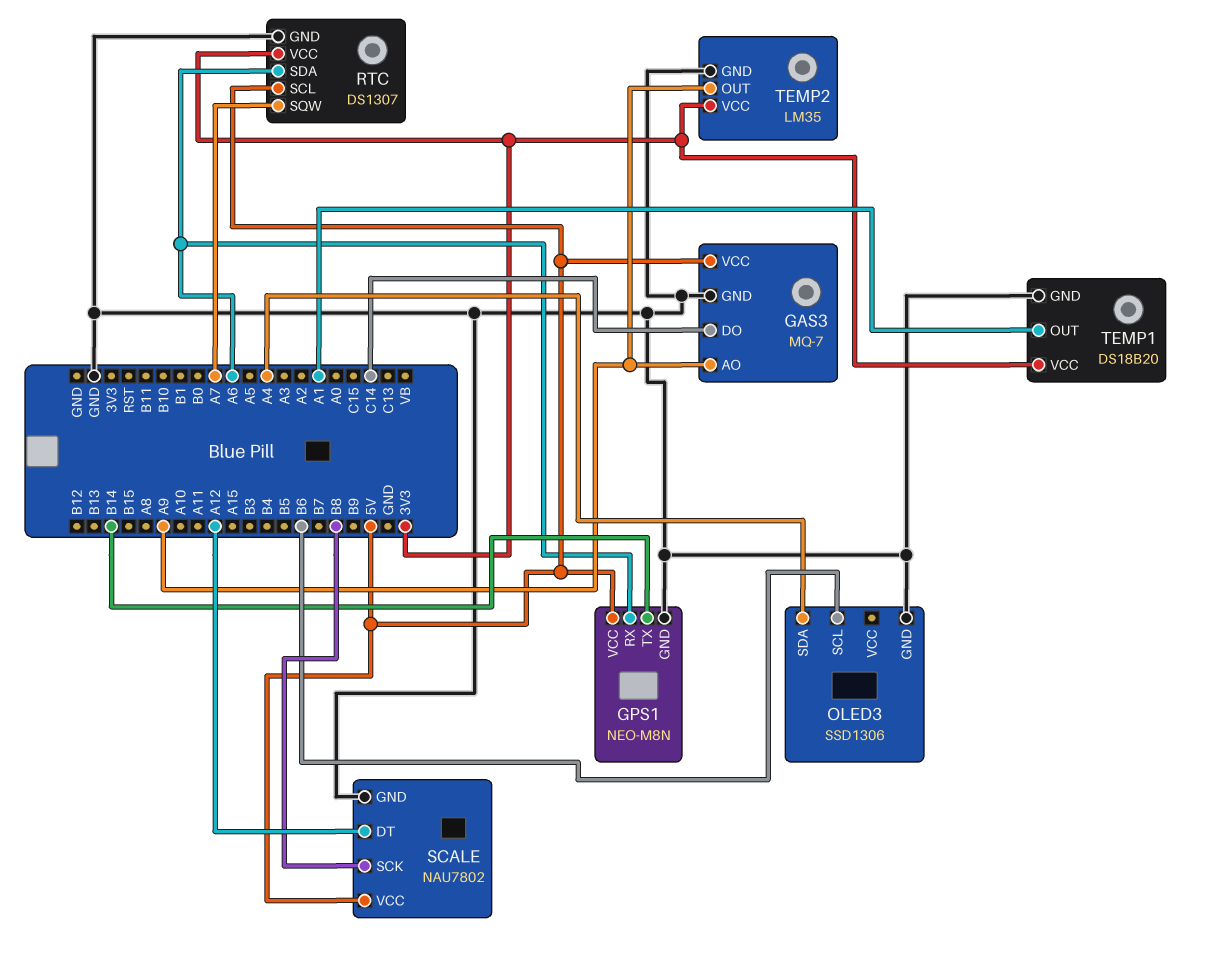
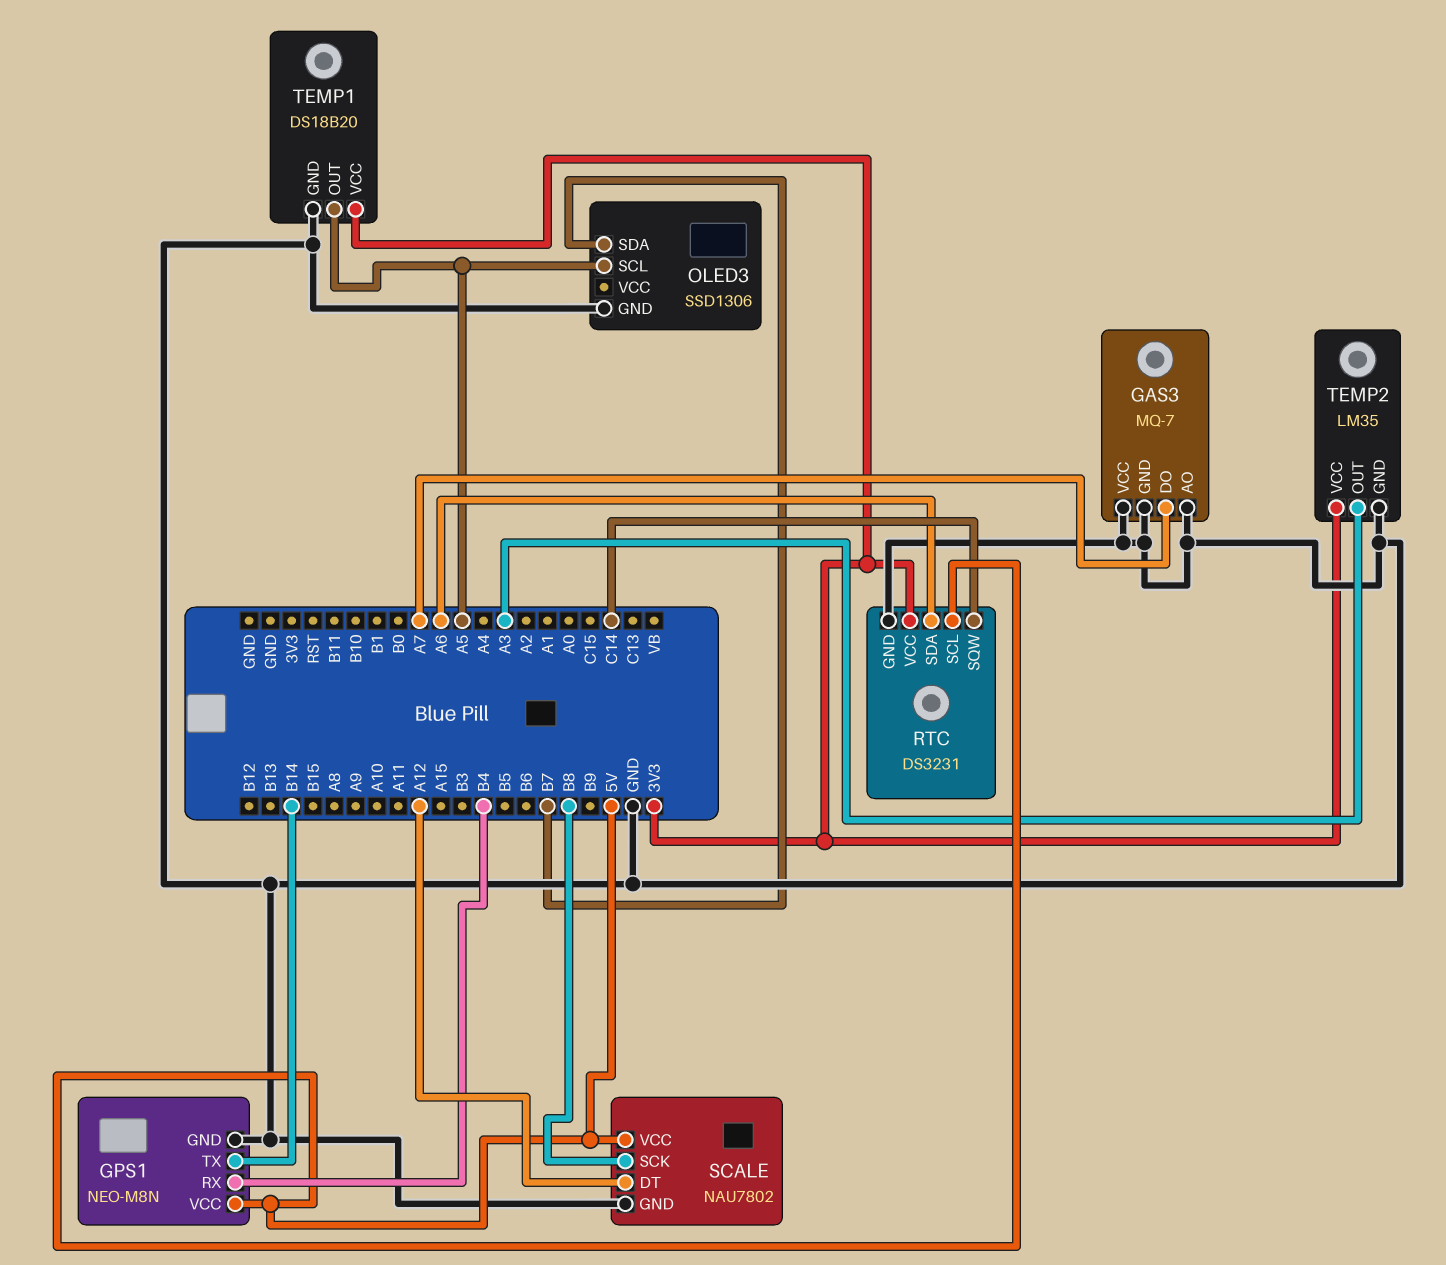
GAS3 pin AO: A9 -> GND
GAS3 pin DO: C14 -> A7
GAS3 pin VCC: 5V -> GND
GPS1 pin RX: A6 -> B4
OLED3 pin SCL: B6 -> A5
OLED3 pin SDA: A4 -> B7
RTC: DS1307 -> DS3231
RTC pin SQW: A7 -> C14
TEMP1 pin OUT: A1 -> A5
TEMP2 pin OUT: A9 -> A3

